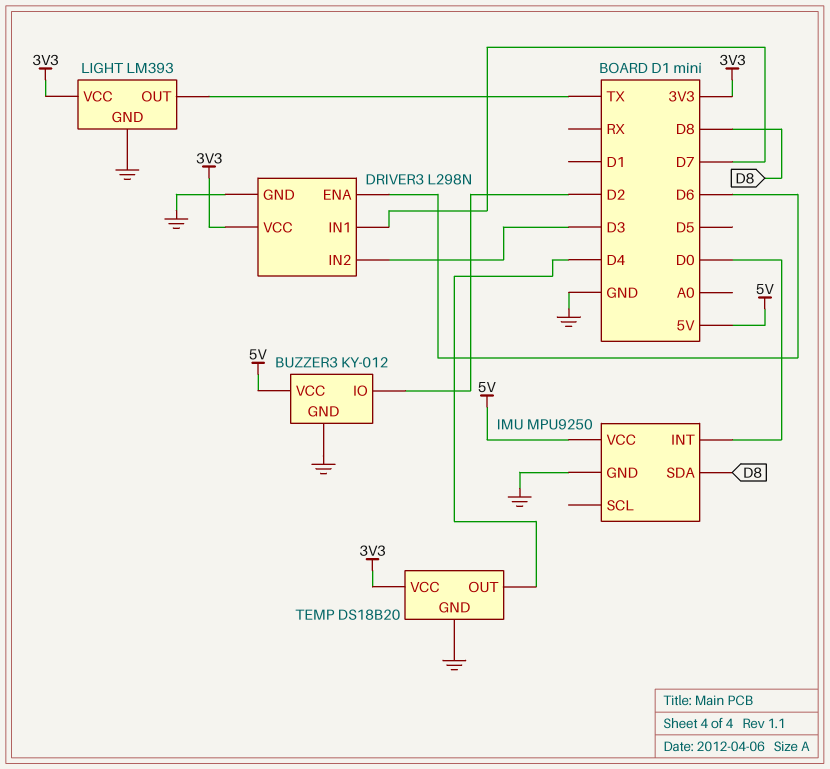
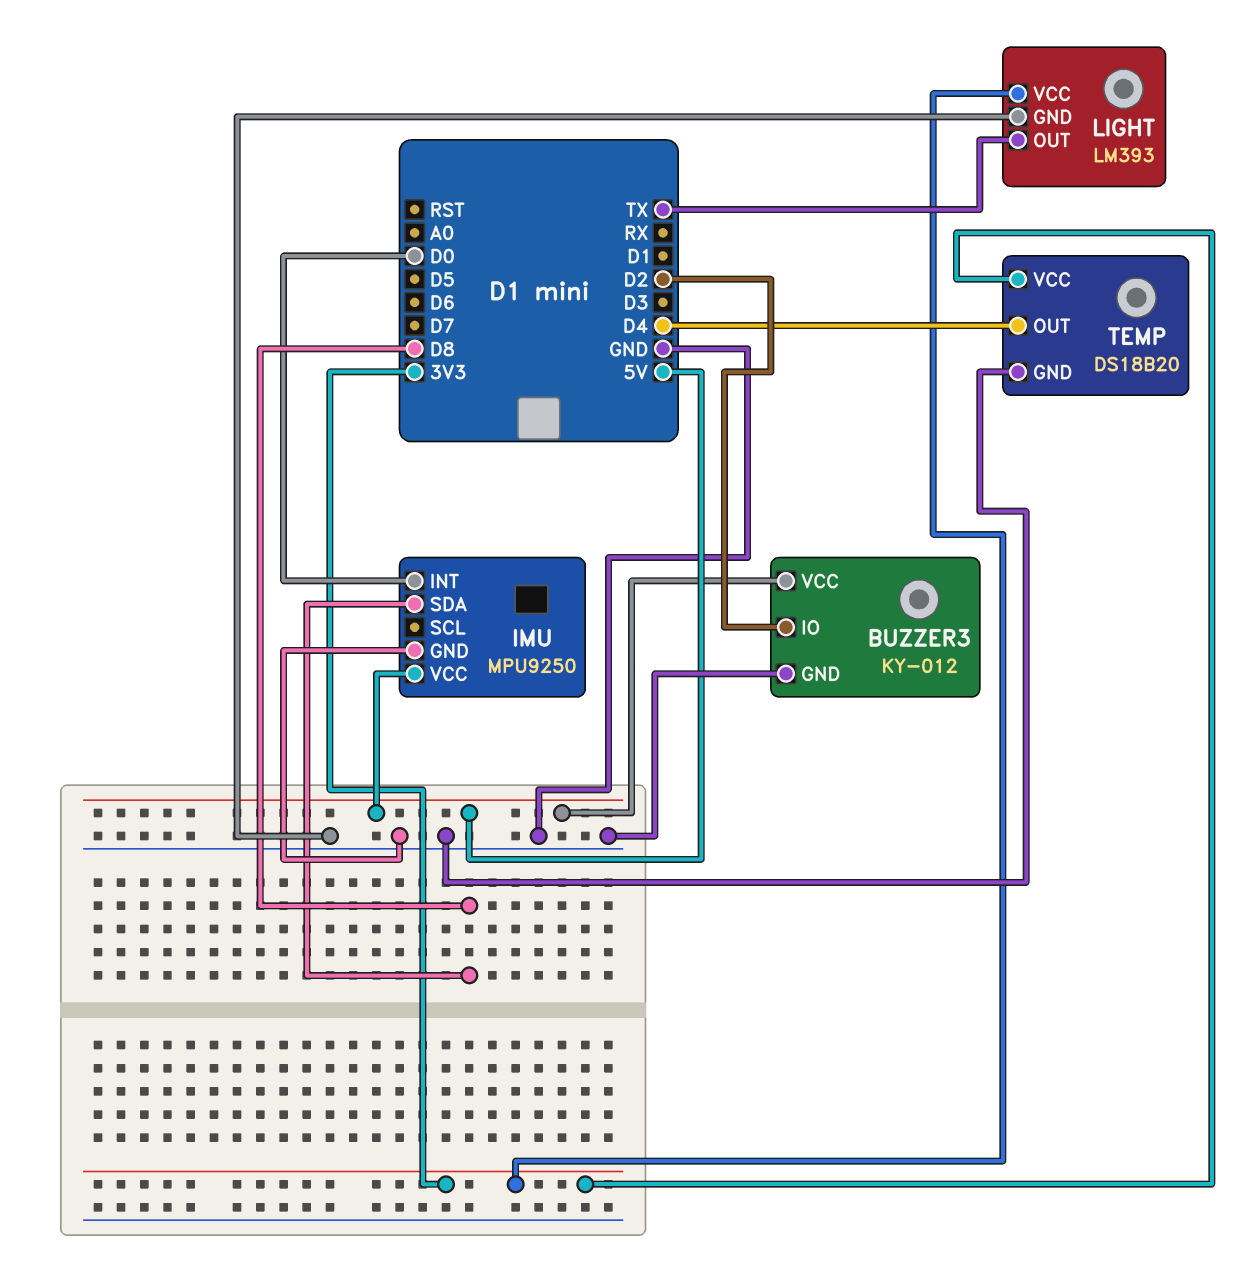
DRIVER3: L298N -> none
DRIVER3 pin ENA: D6 -> none
DRIVER3 pin GND: GND -> none
DRIVER3 pin IN1: D7 -> none
DRIVER3 pin IN2: D3 -> none
DRIVER3 pin VCC: 3V3 -> none

